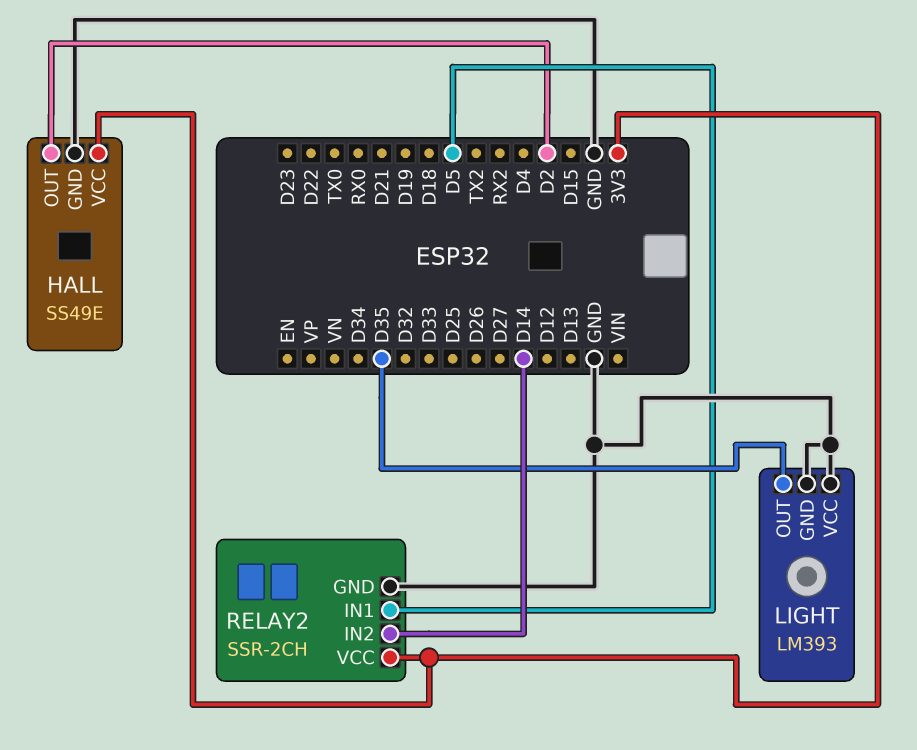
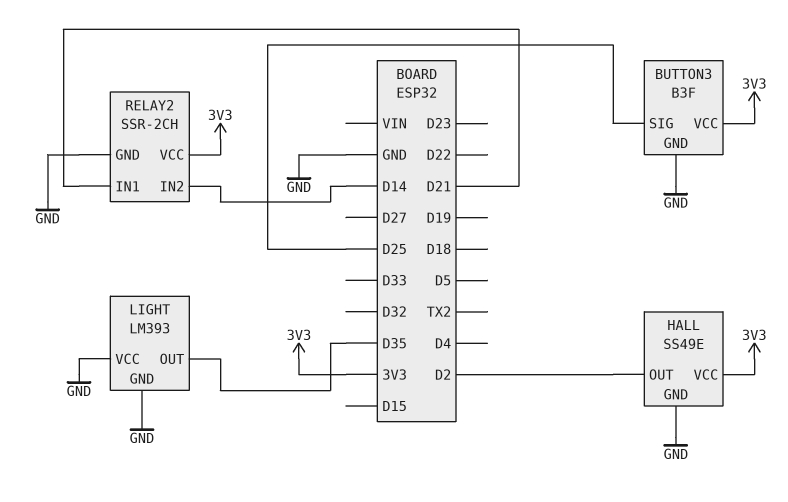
BUTTON3: none -> B3F
BUTTON3 pin GND: none -> GND
BUTTON3 pin SIG: none -> D25
BUTTON3 pin VCC: none -> 3V3
RELAY2 pin IN1: D5 -> D21

